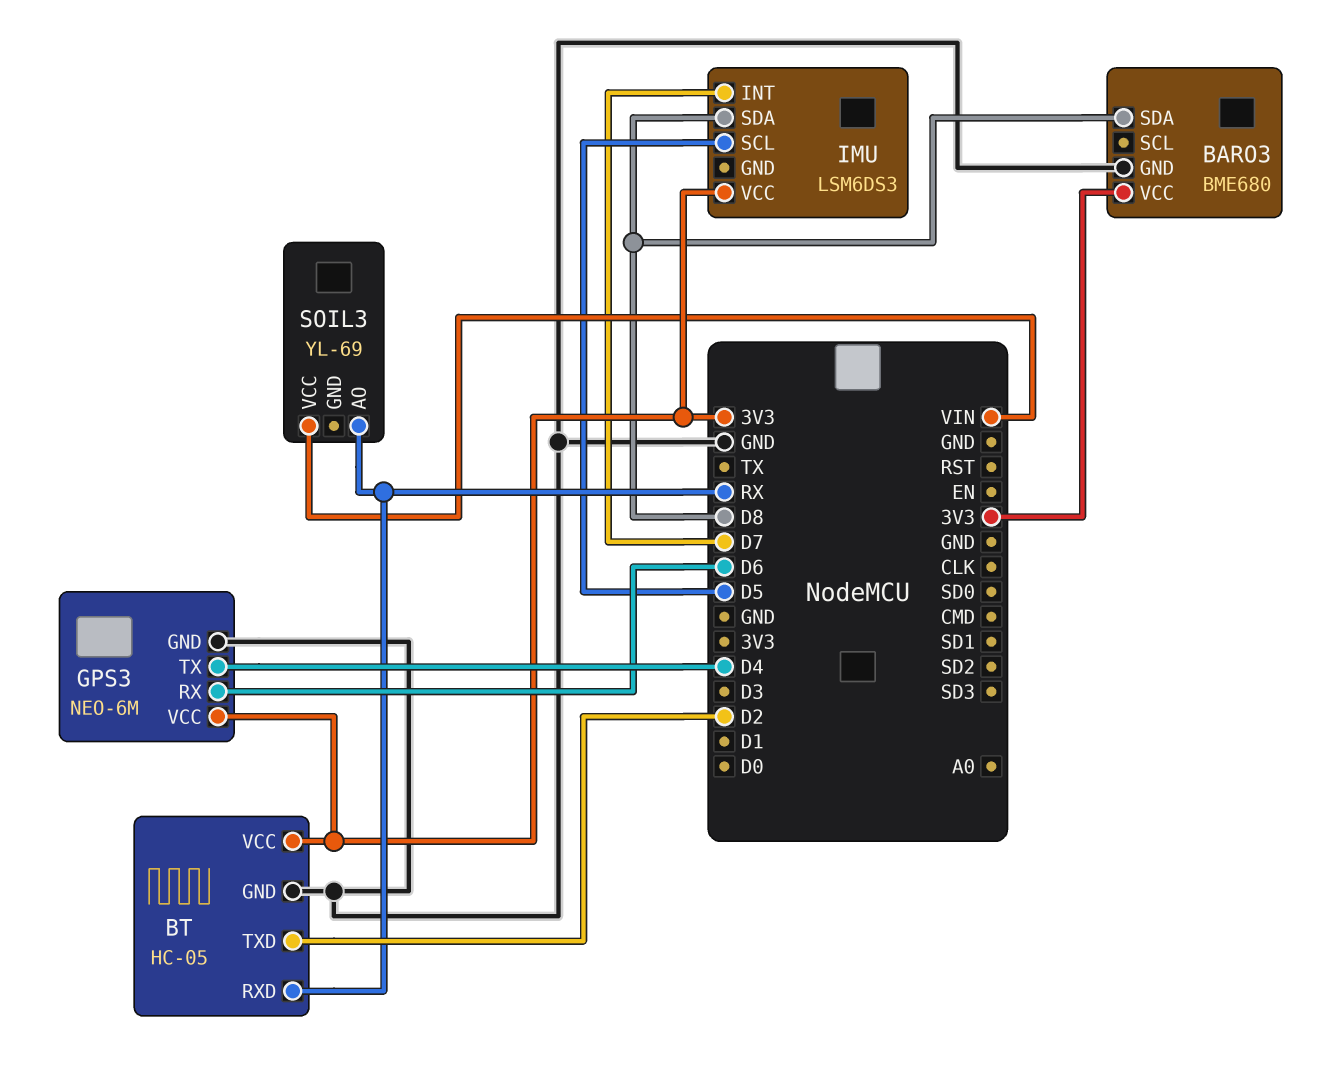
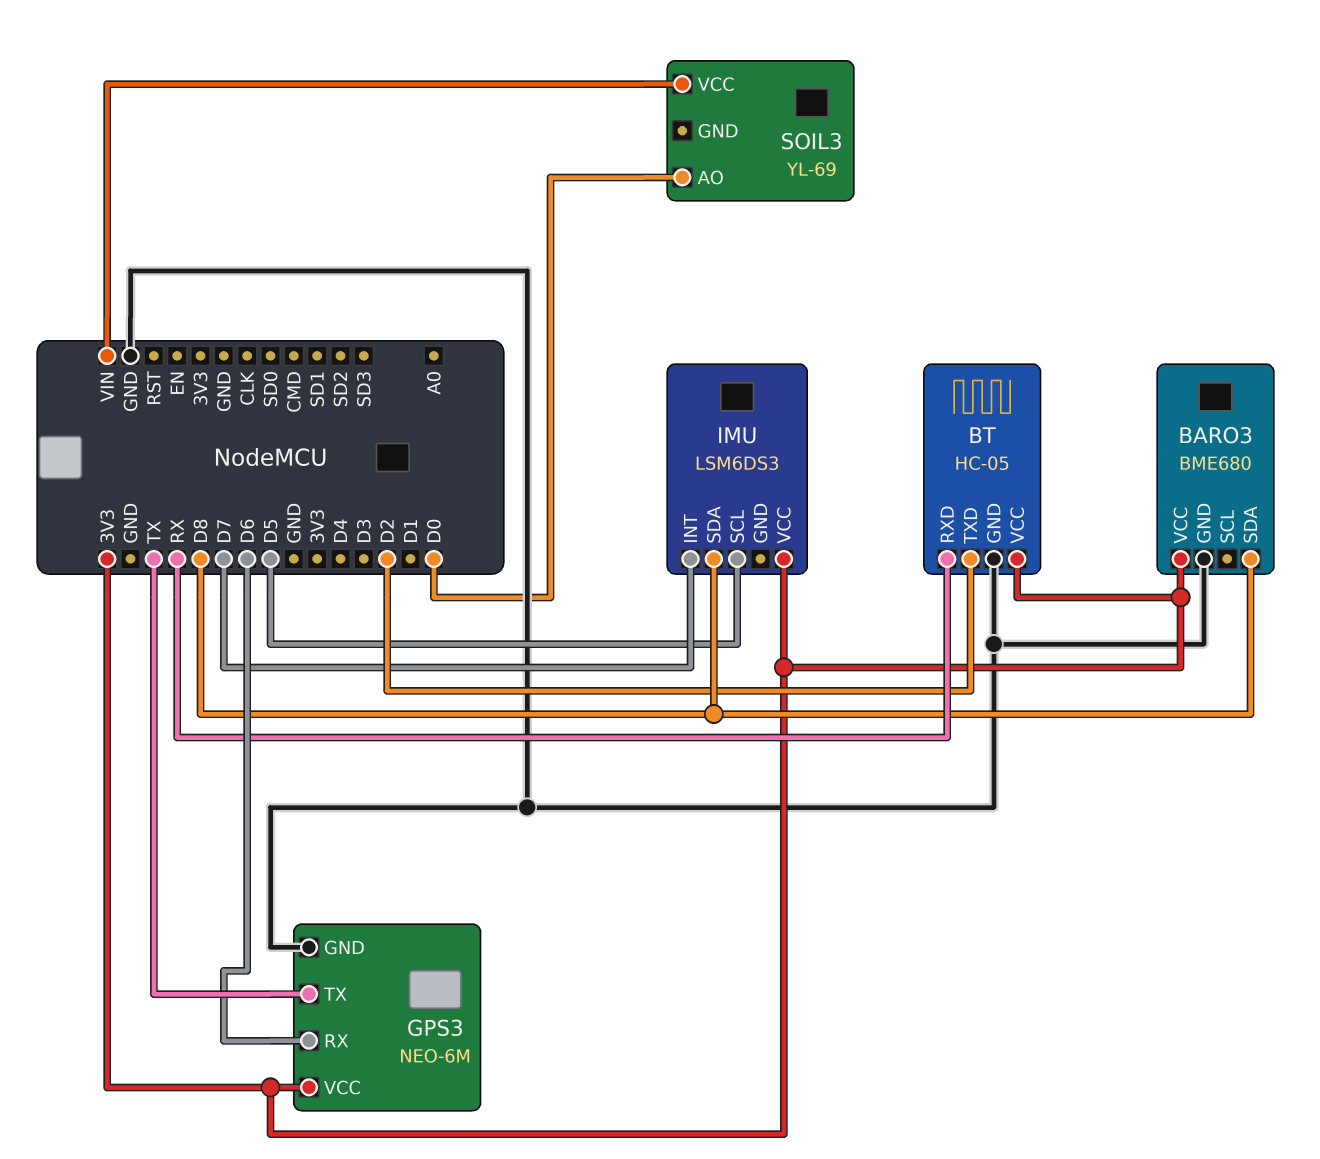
GPS3 pin TX: D4 -> TX
SOIL3 pin AO: RX -> D0

